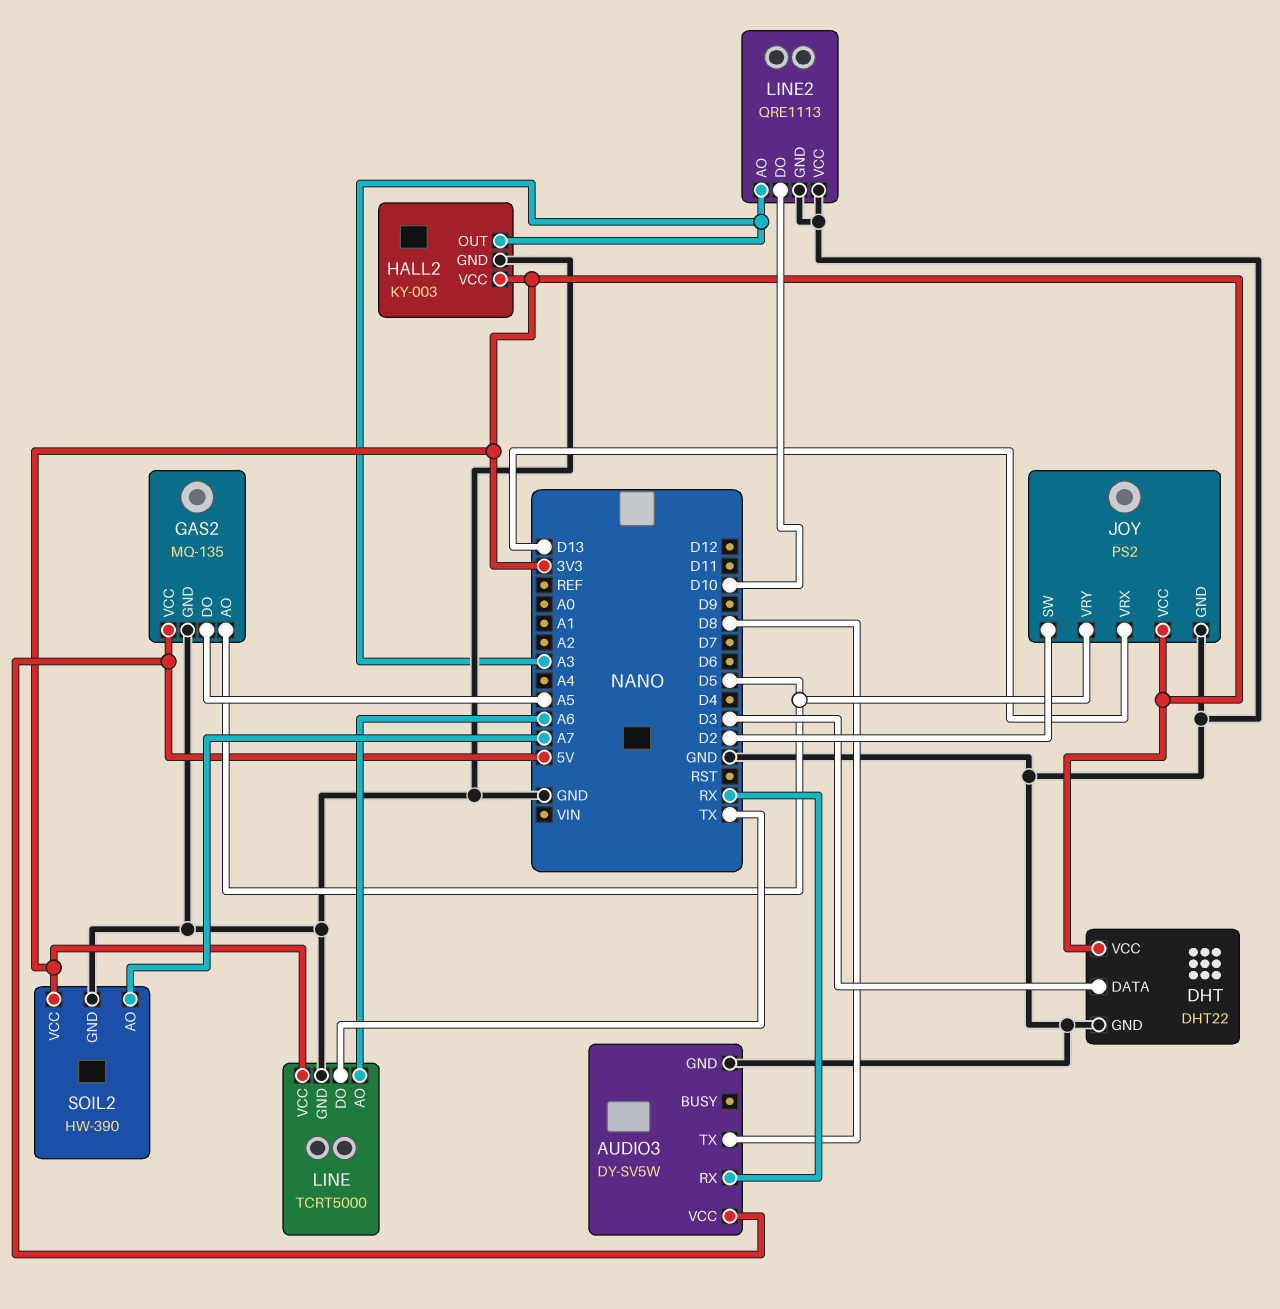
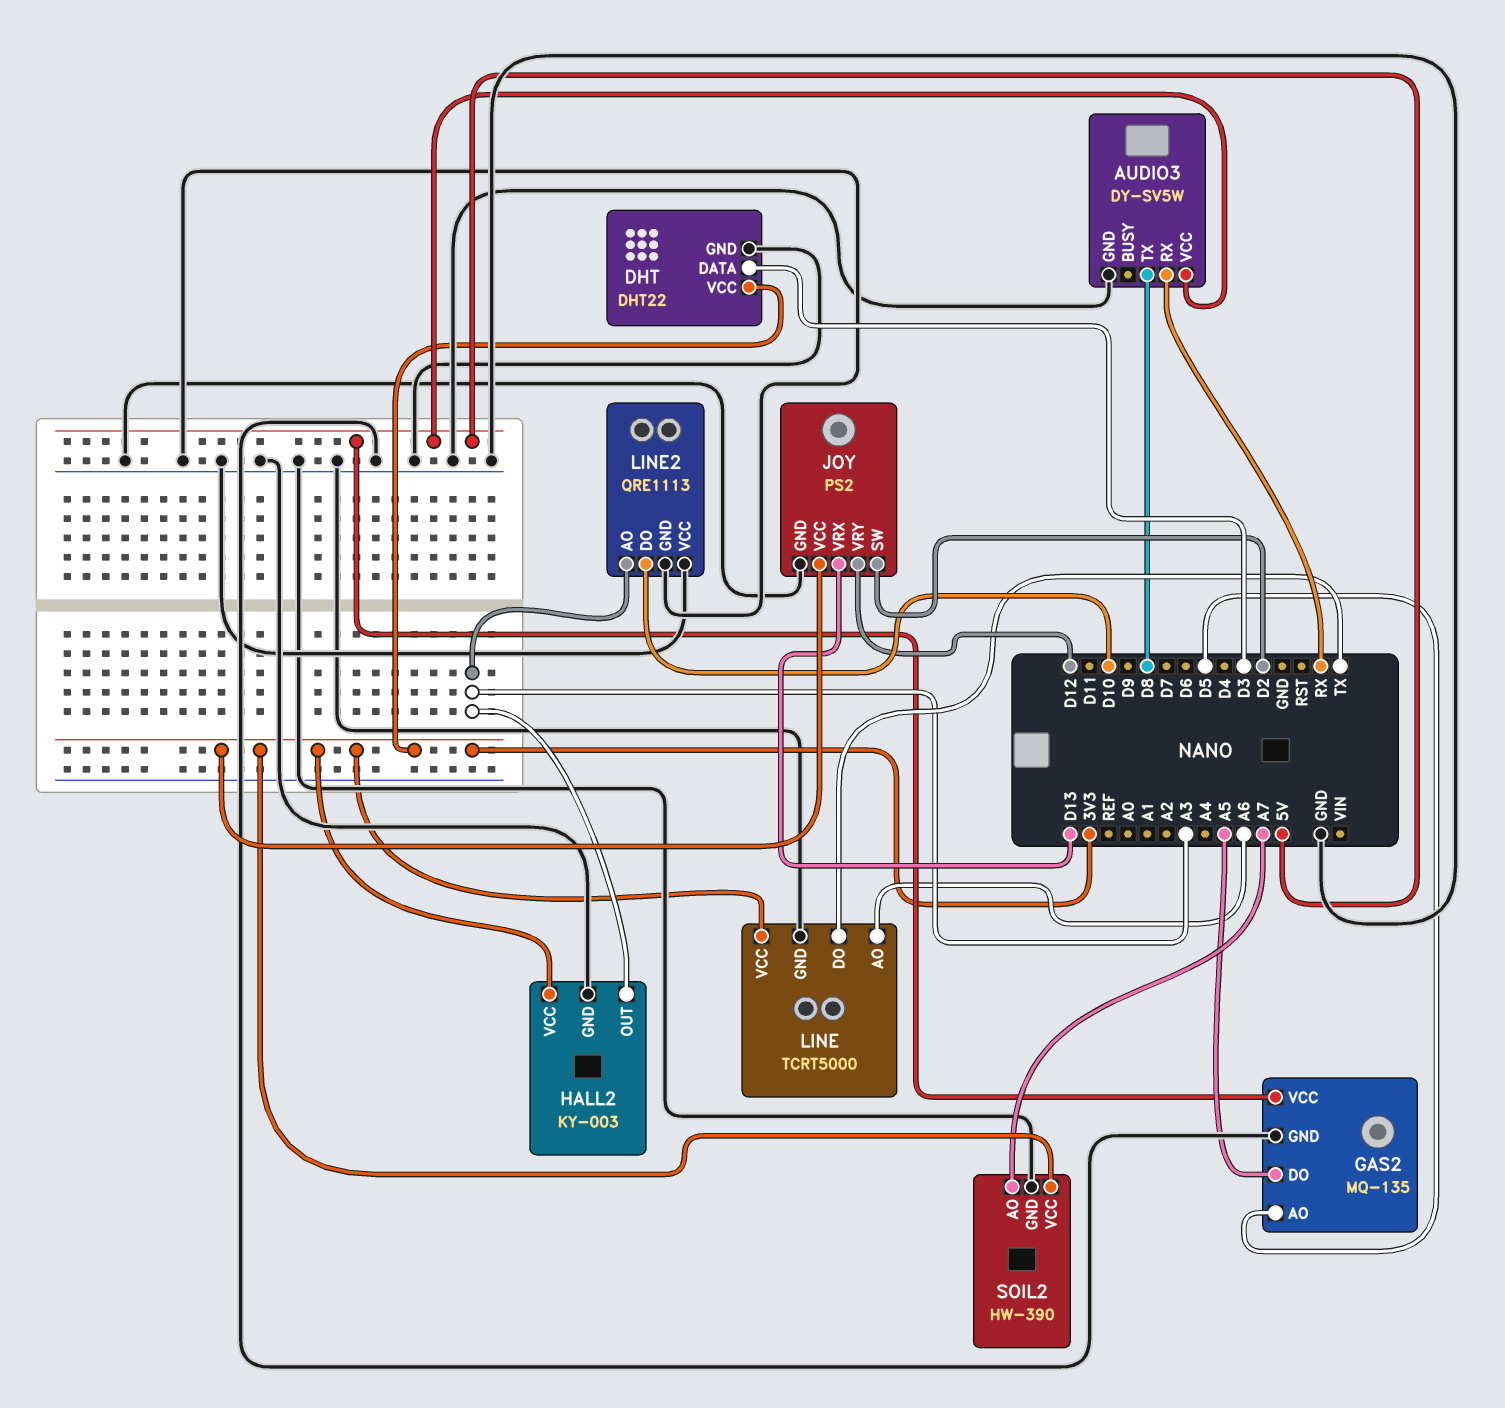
JOY pin VRY: D5 -> D12

